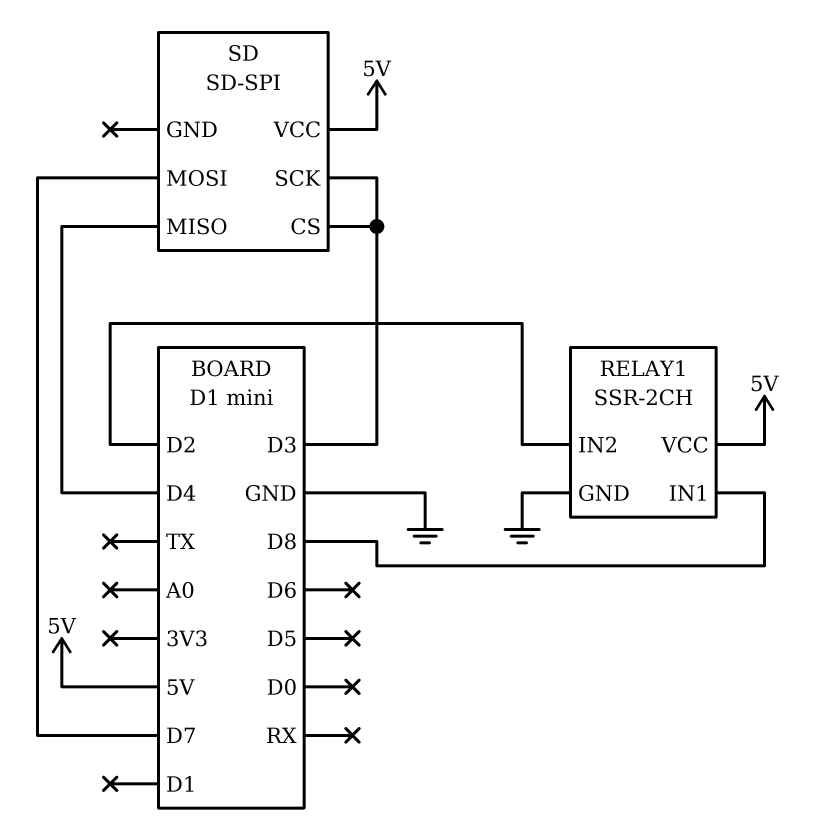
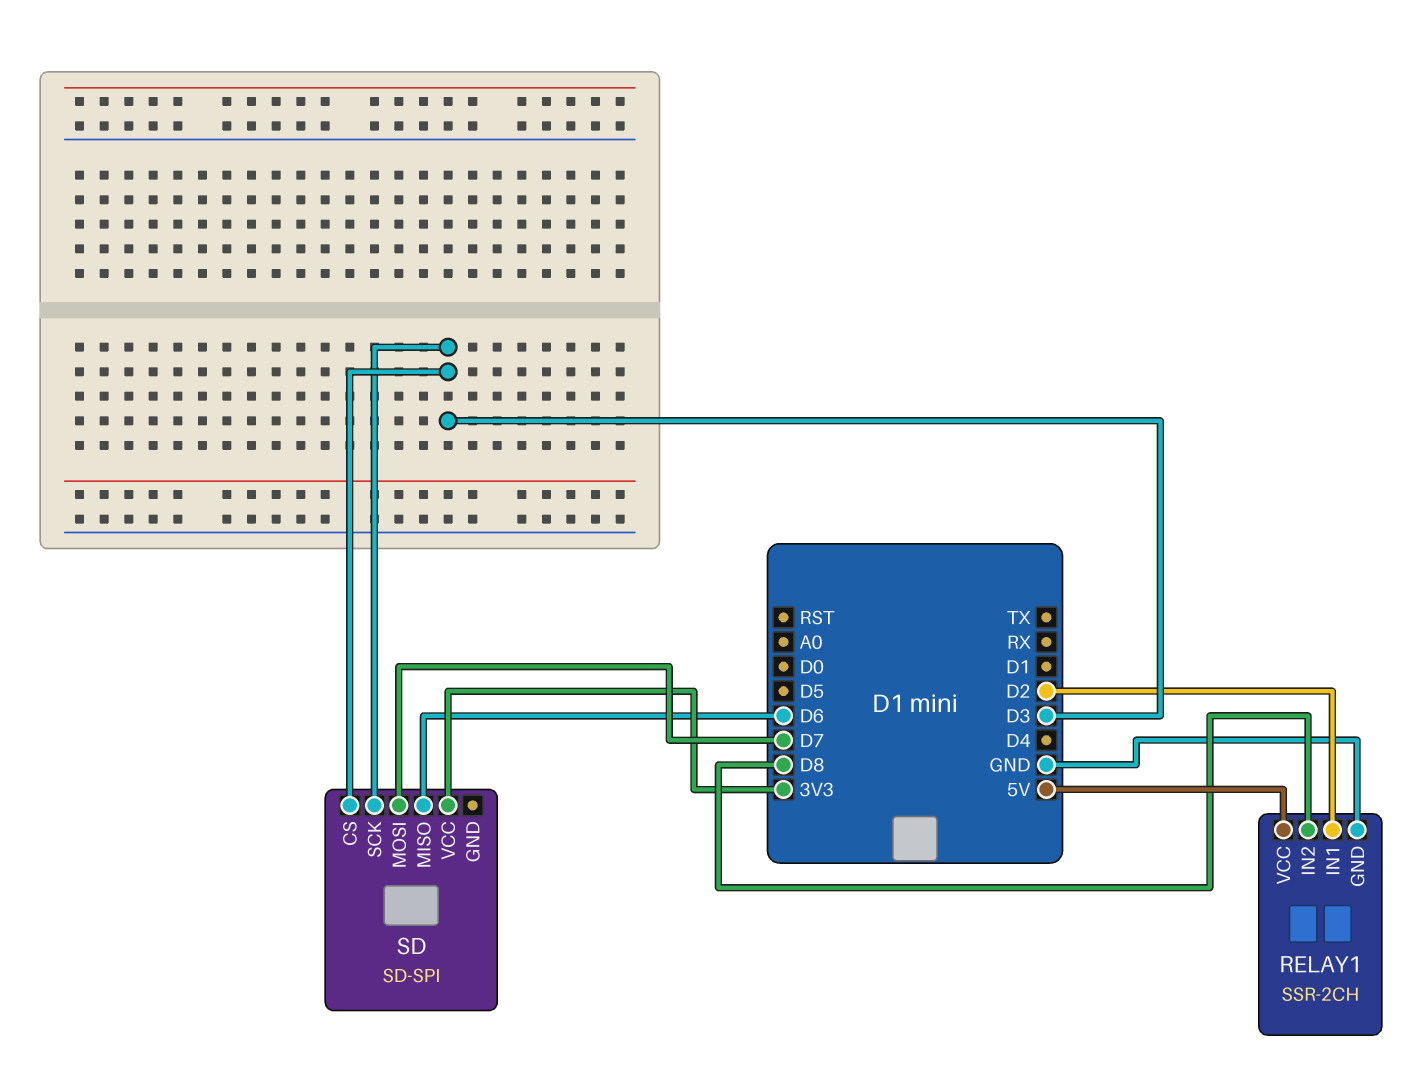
RELAY1 pin IN1: D8 -> D2
RELAY1 pin IN2: D2 -> D8
SD pin MISO: D4 -> D6
SD pin VCC: 5V -> 3V3

